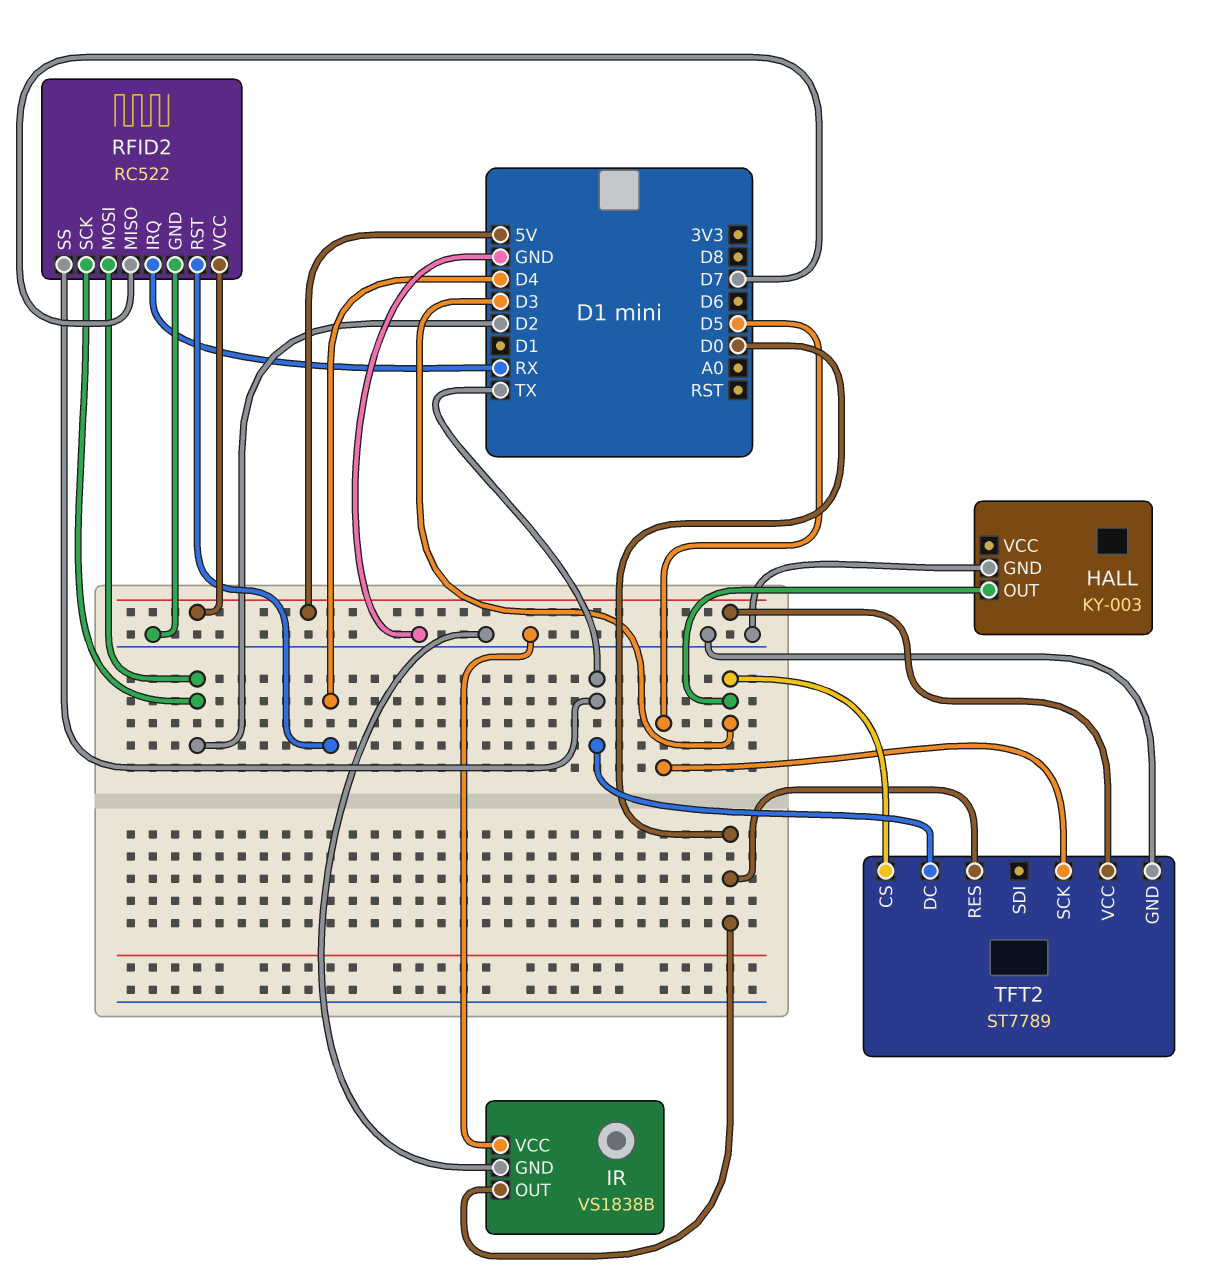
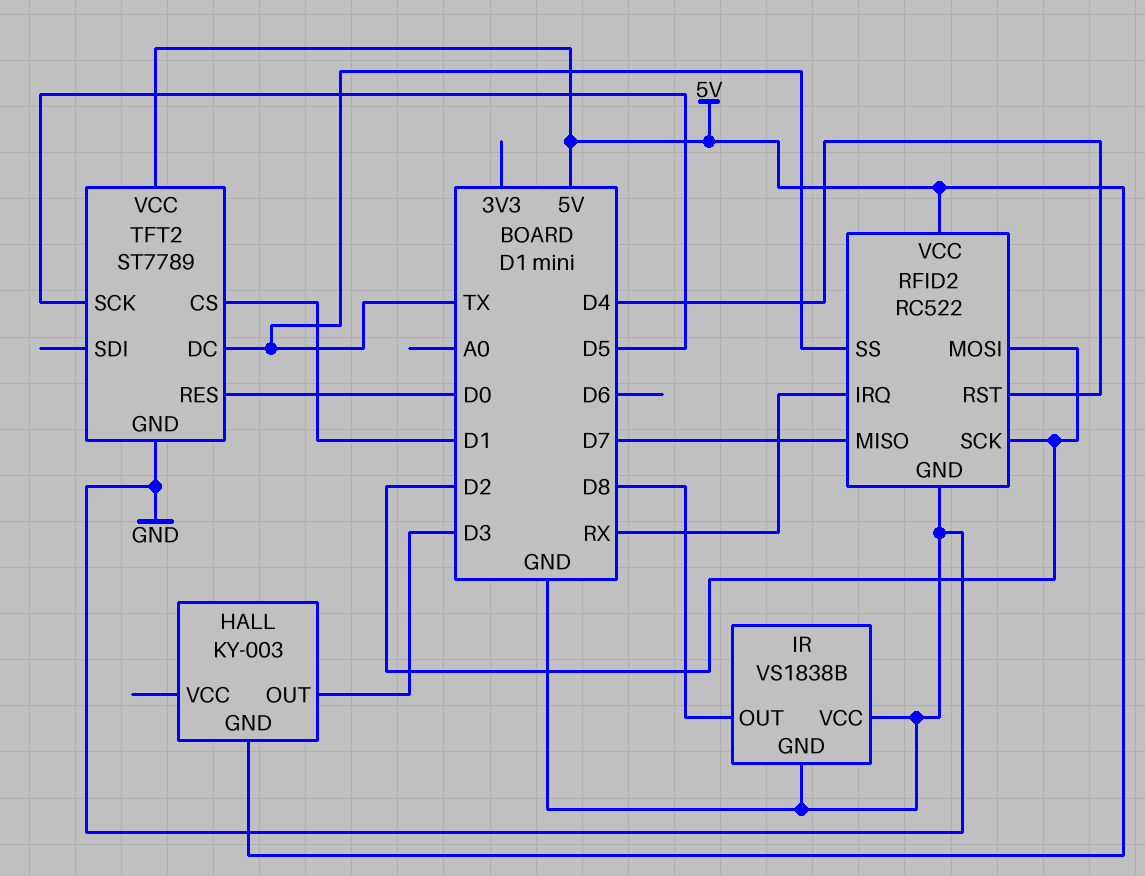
HALL pin GND: GND -> 5V
IR pin OUT: D0 -> D8
TFT2 pin CS: D3 -> D1

